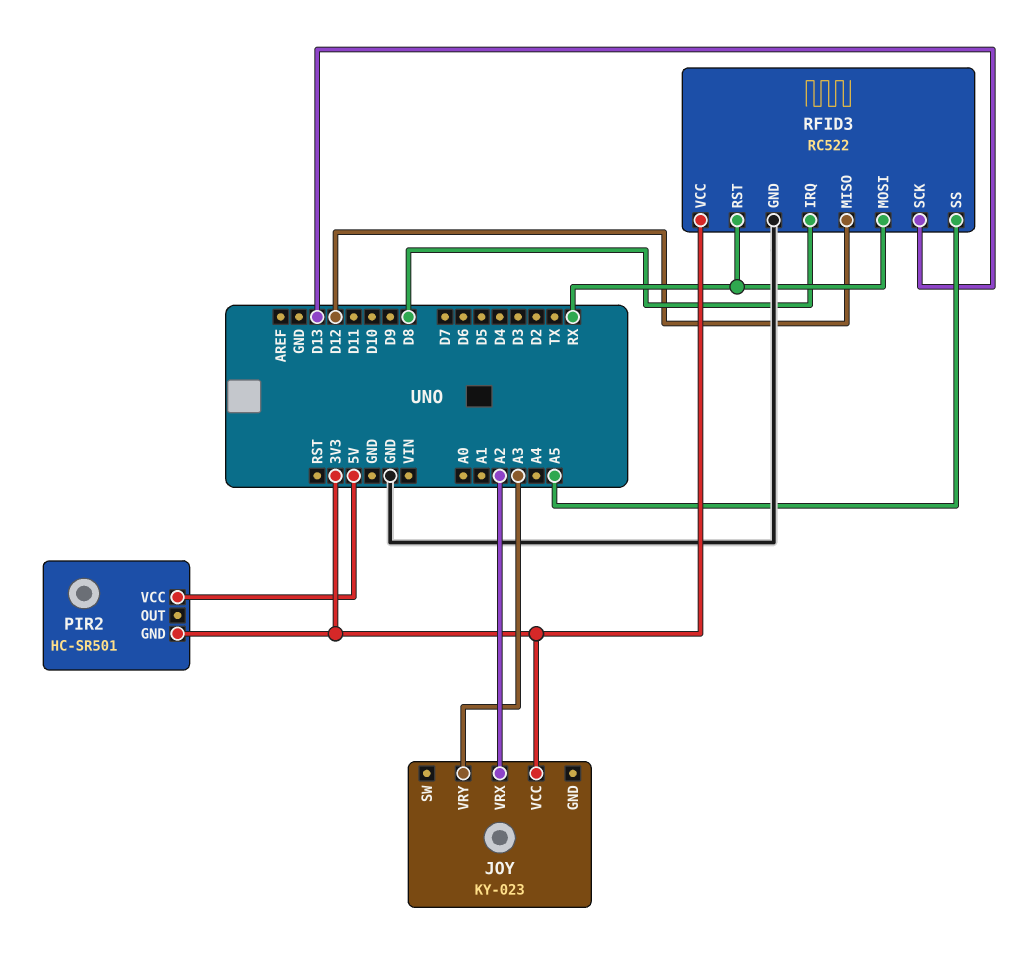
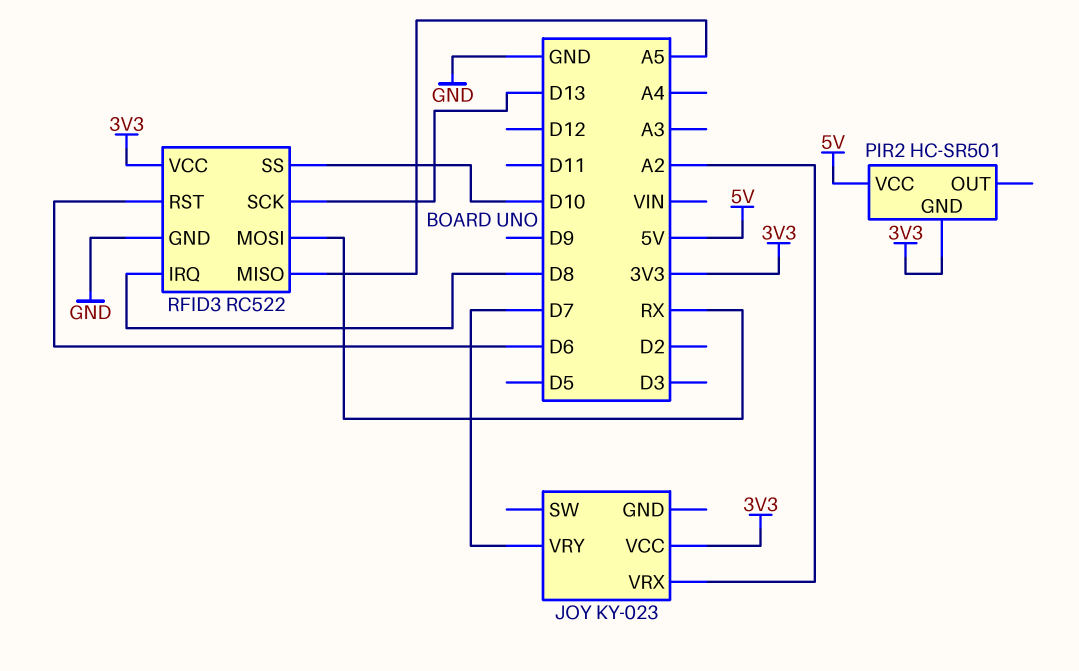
JOY pin VRY: A3 -> D7
RFID3 pin MISO: D12 -> A5
RFID3 pin RST: RX -> D6
RFID3 pin SS: A5 -> D10

